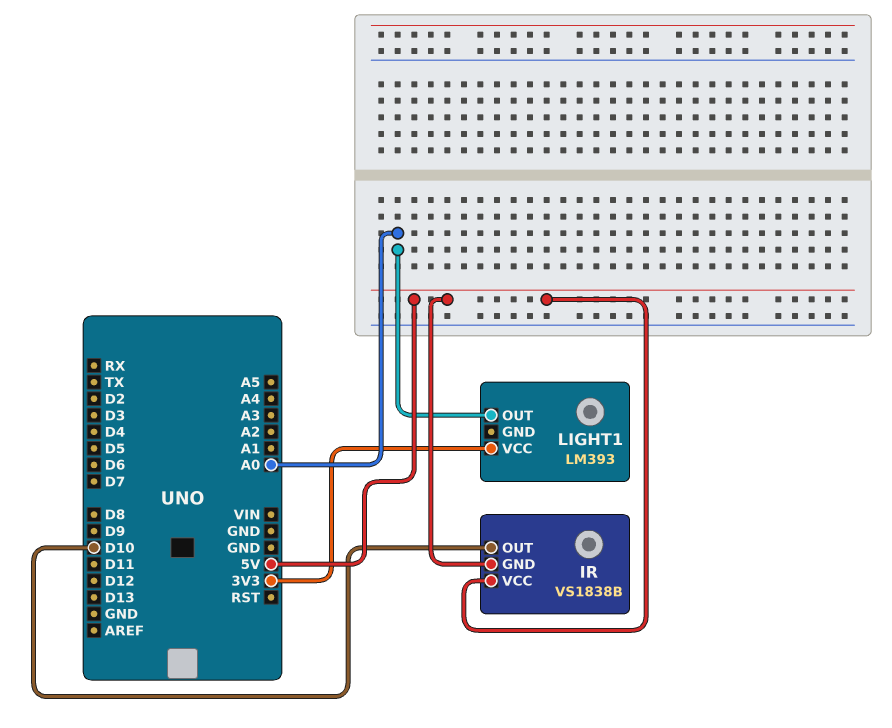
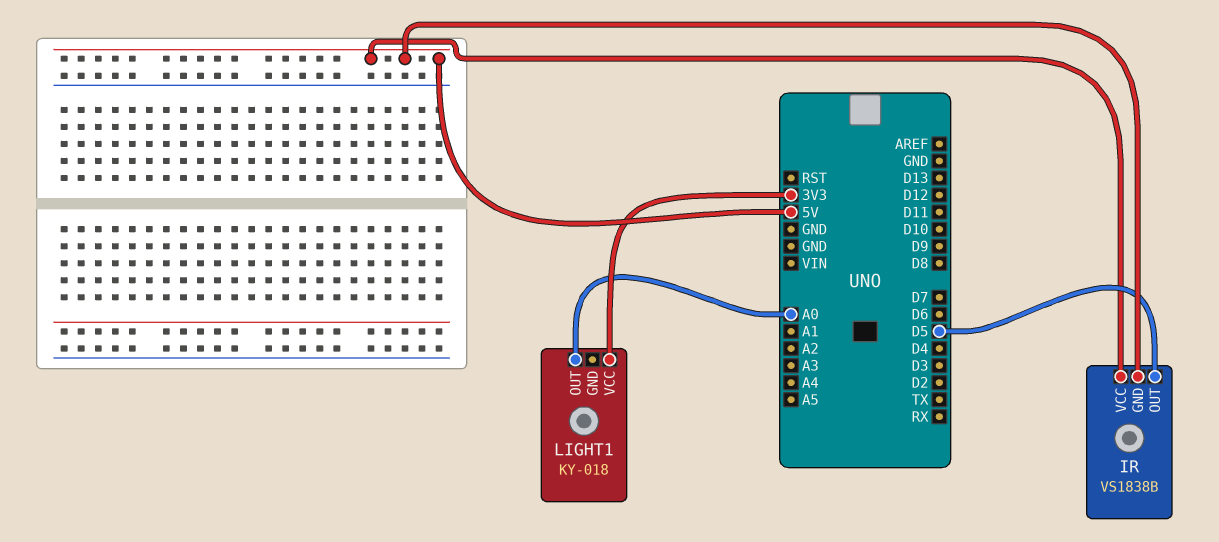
IR pin OUT: D10 -> D5
LIGHT1: LM393 -> KY-018

